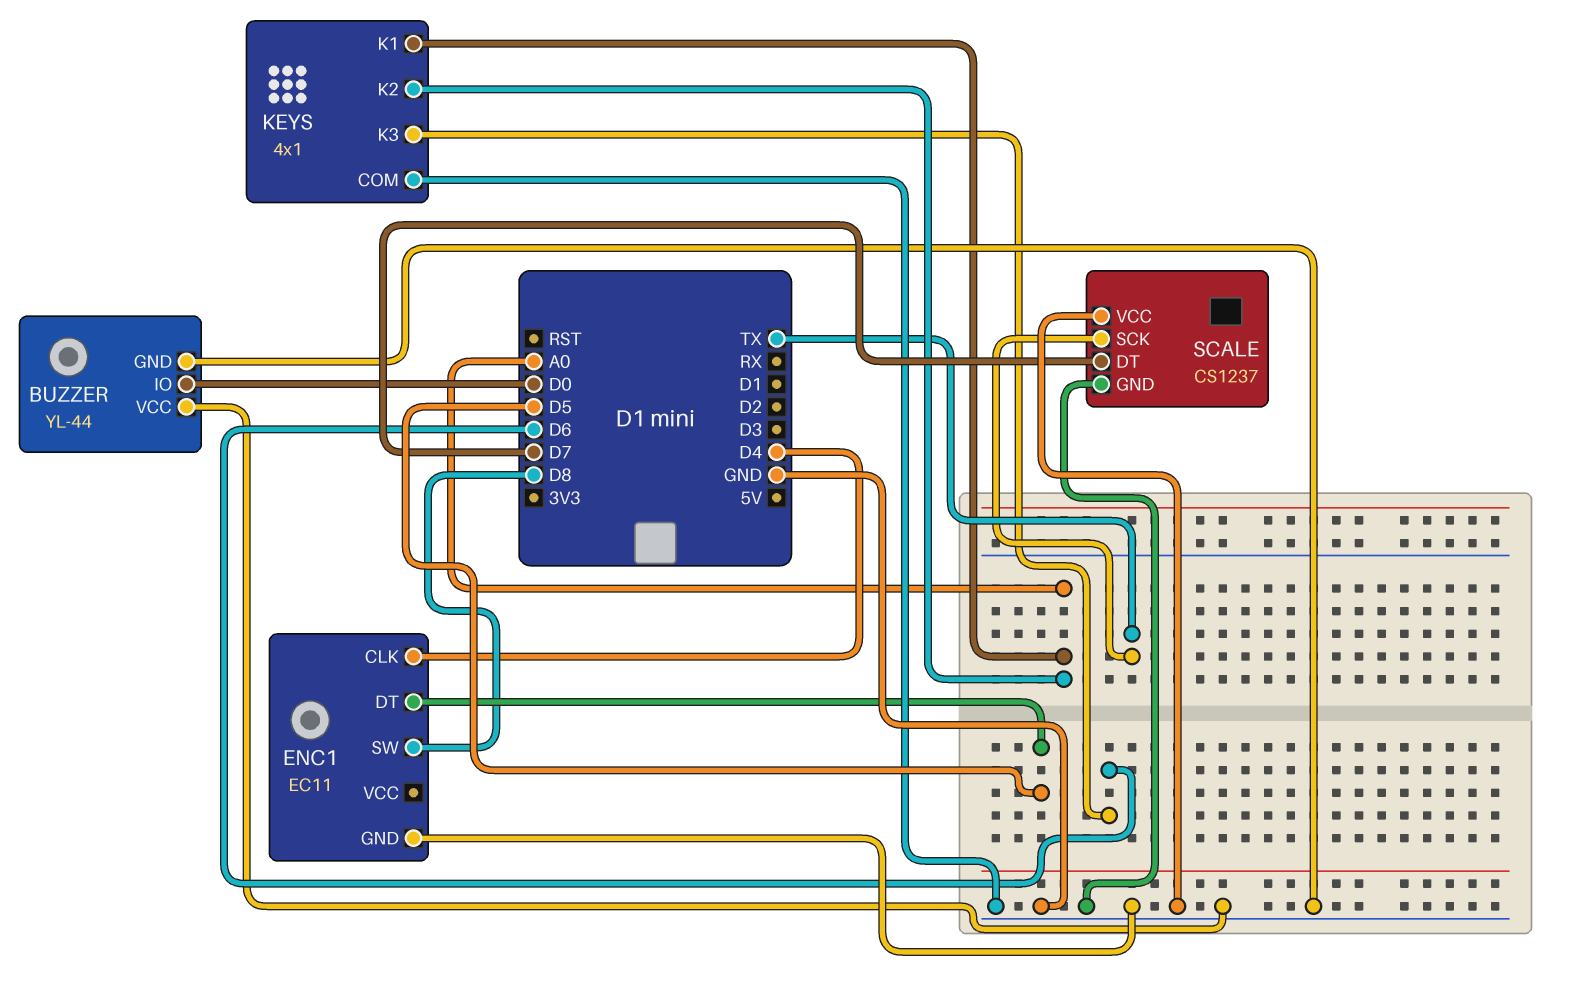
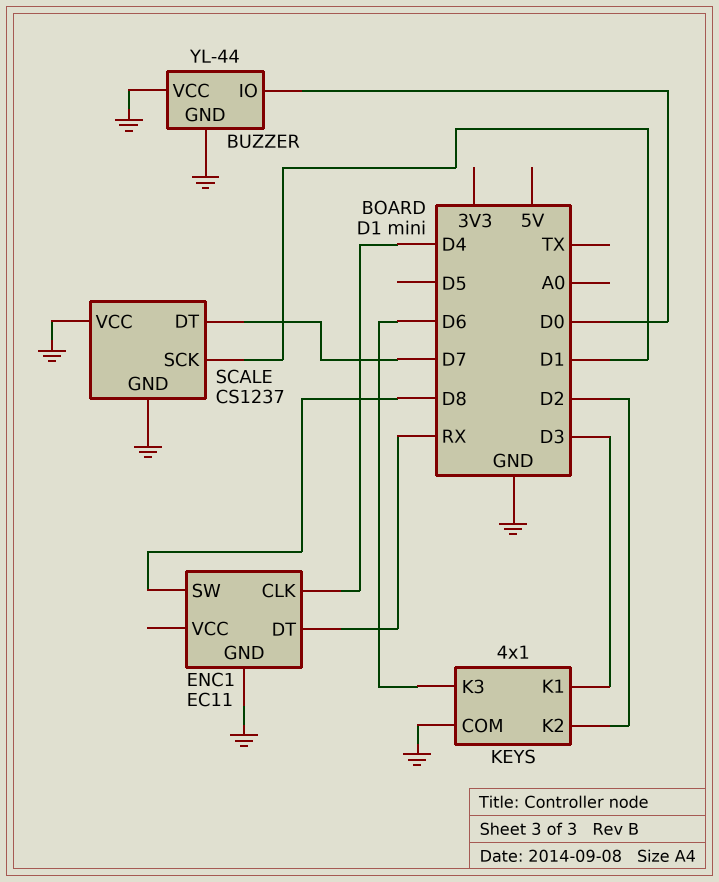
ENC1 pin DT: D5 -> RX
KEYS pin K1: A0 -> D3
KEYS pin K2: A0 -> D2
SCALE pin SCK: TX -> D1

